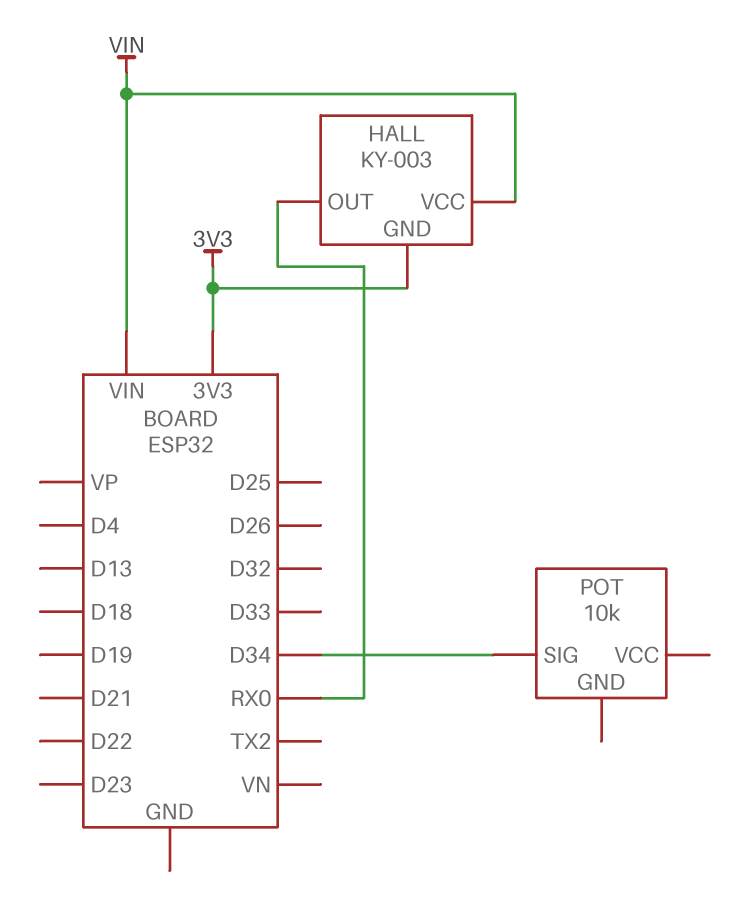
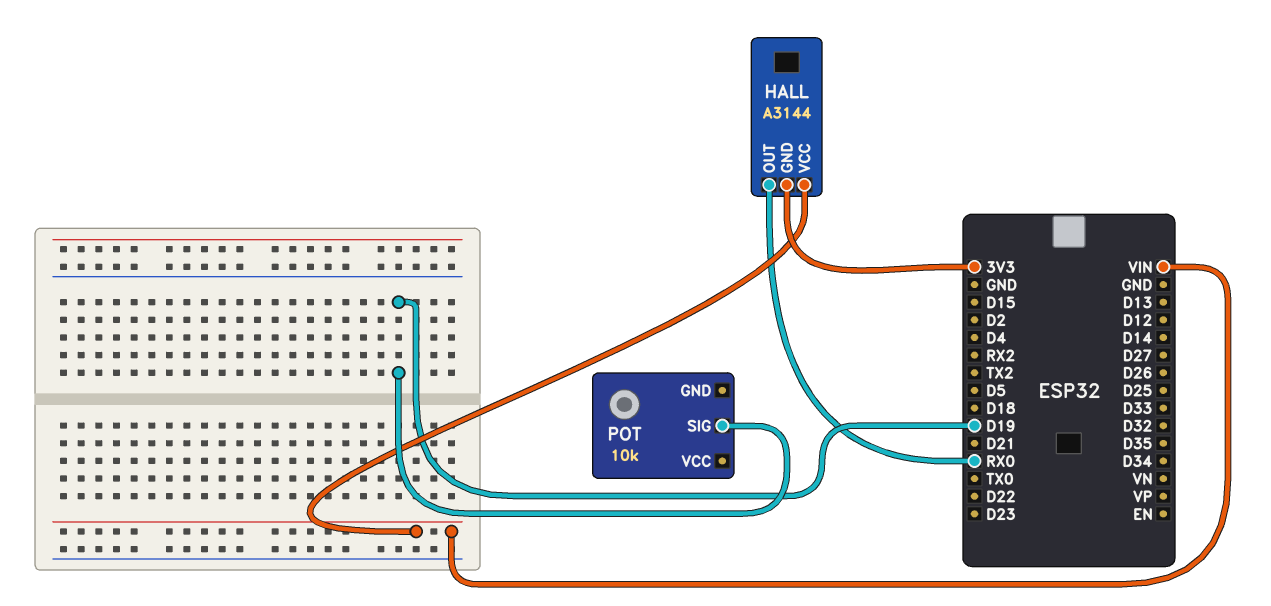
HALL: KY-003 -> A3144
POT pin SIG: D34 -> D19

